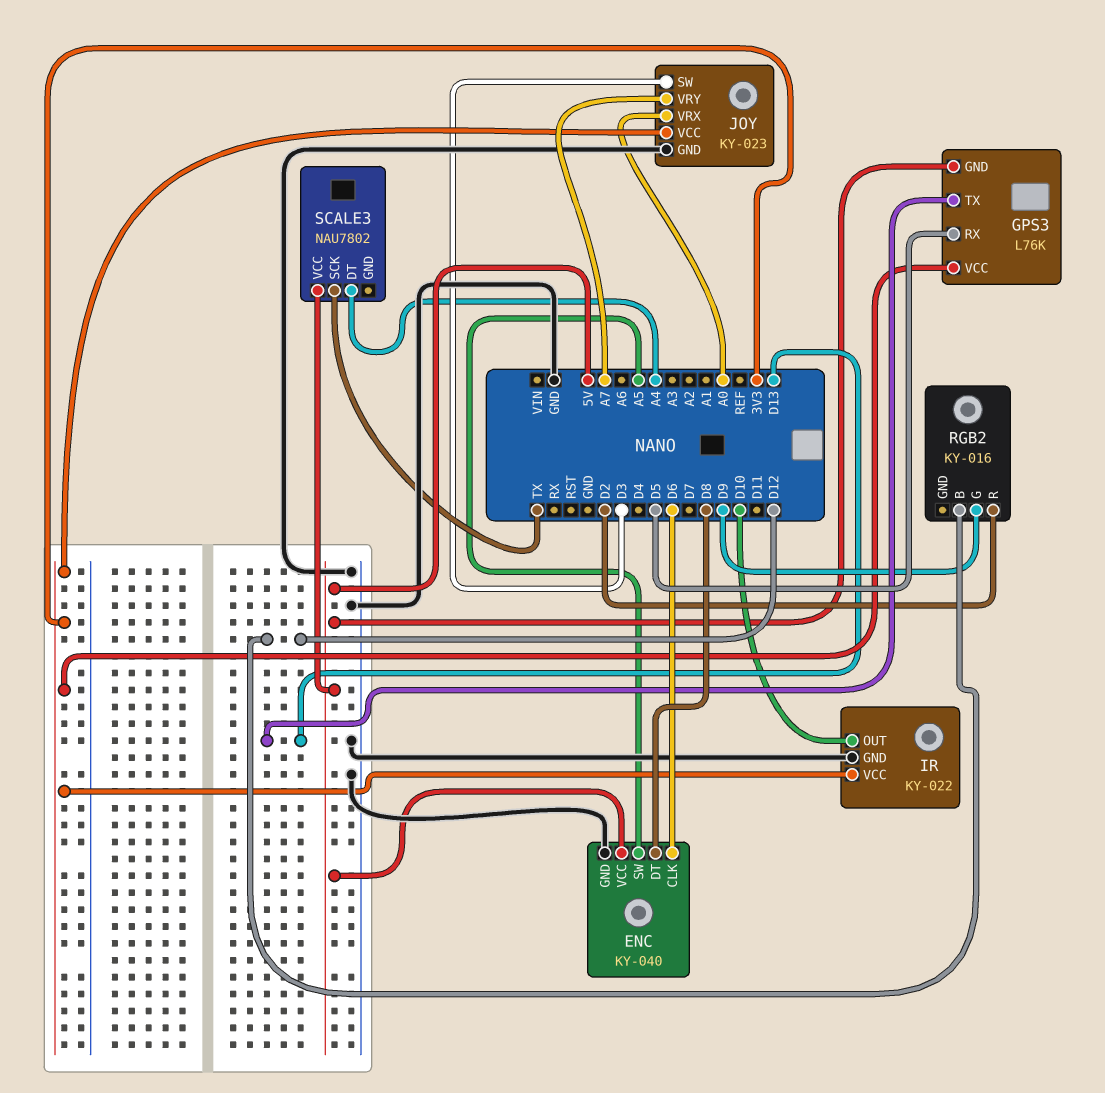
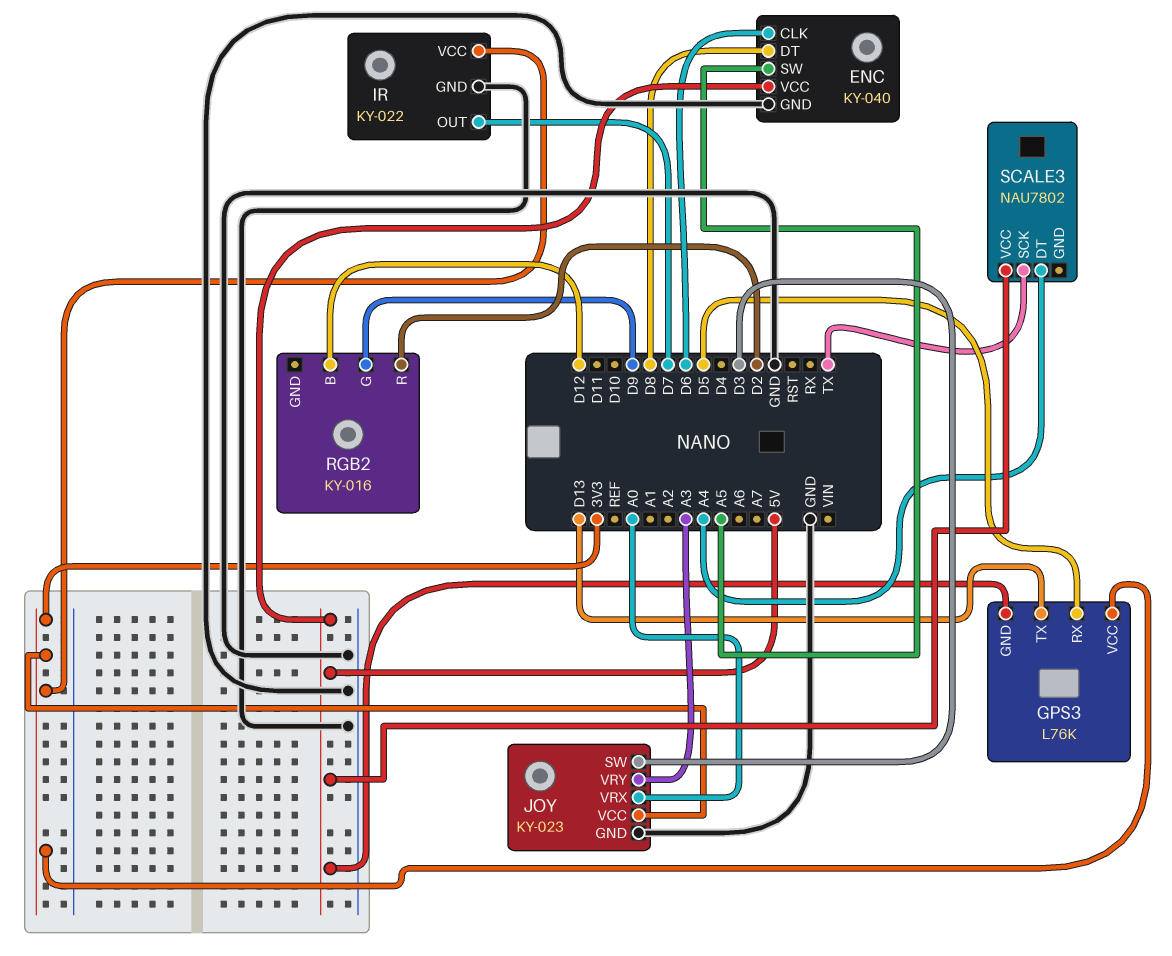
IR pin OUT: D10 -> D7
JOY pin VRY: A7 -> A3

